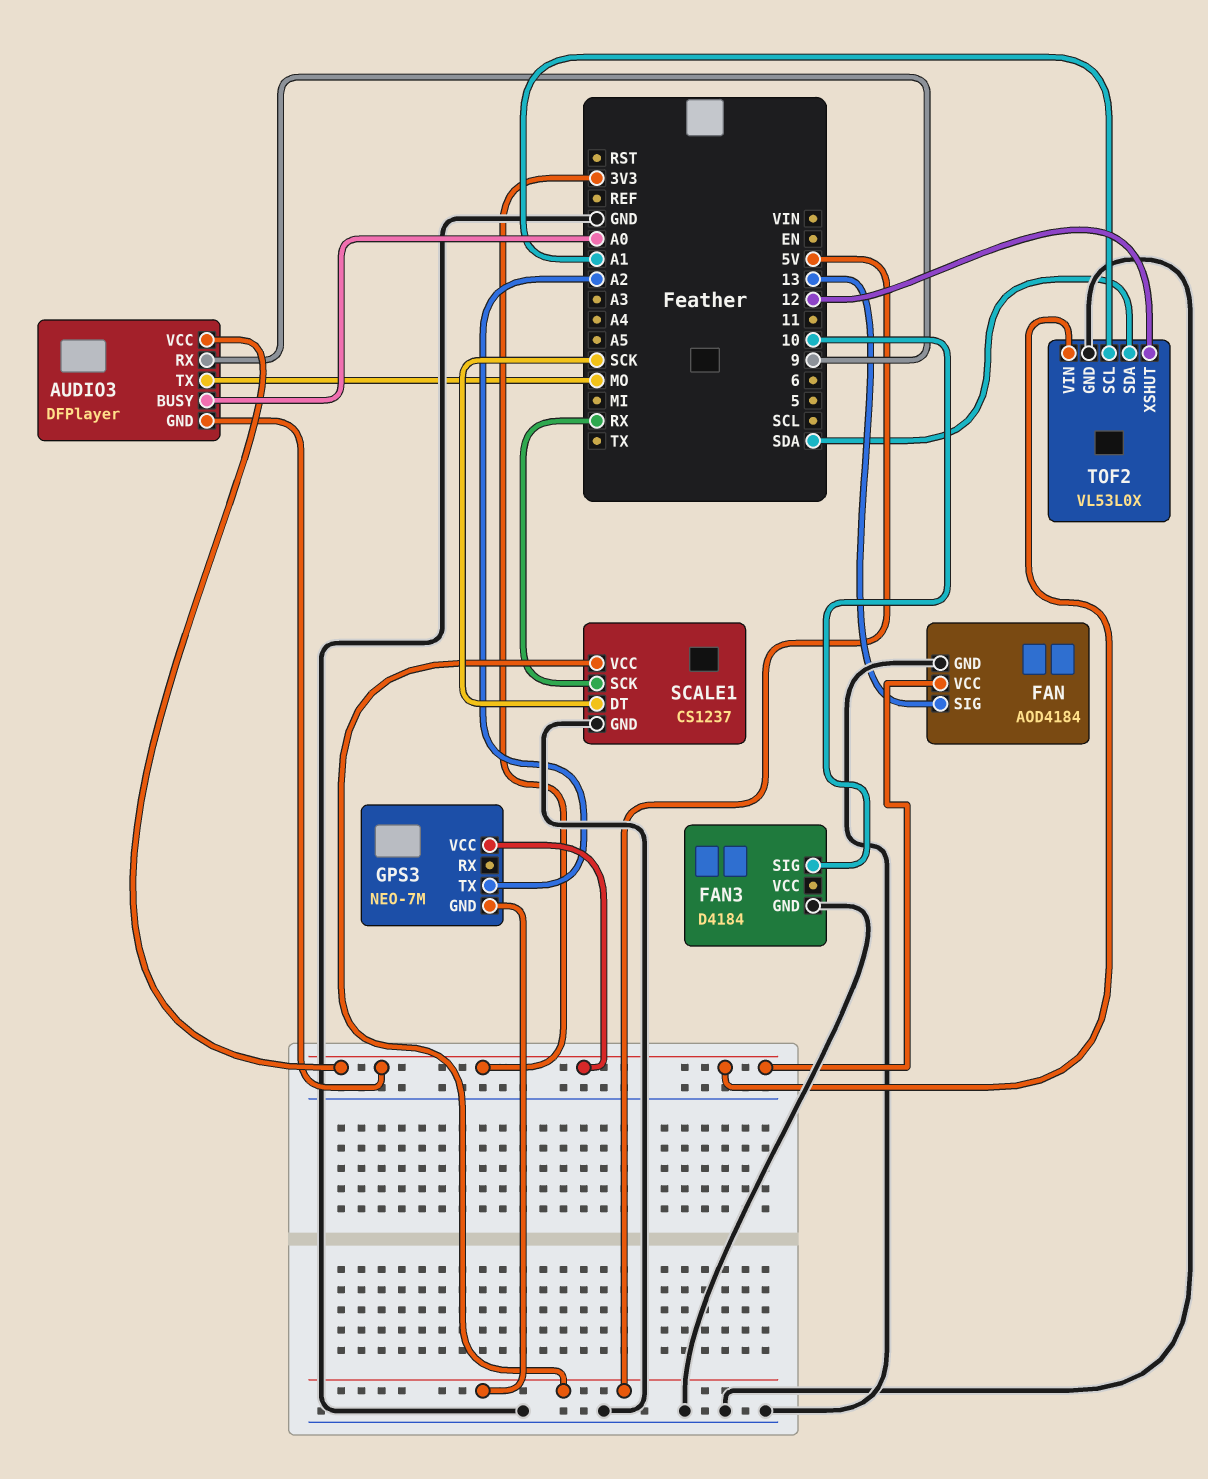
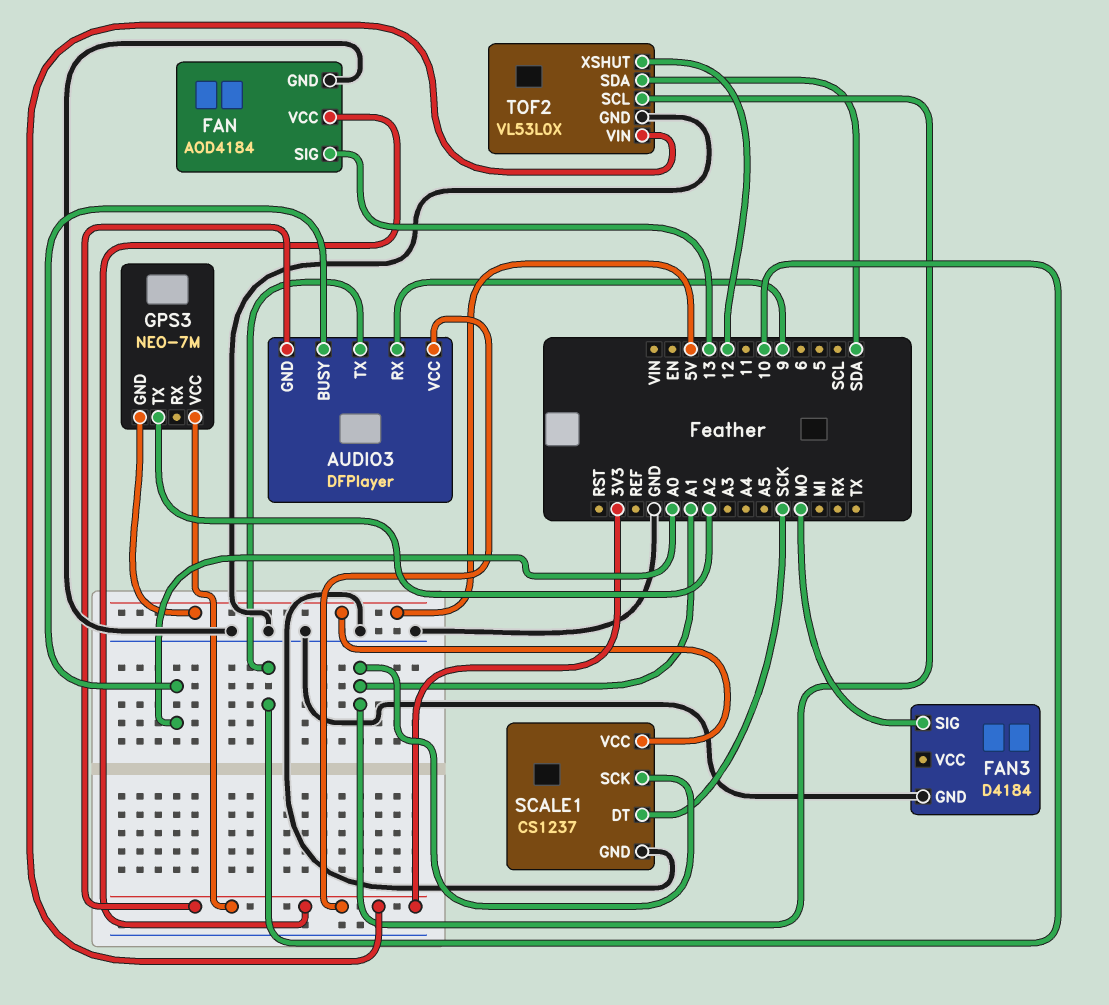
AUDIO3 pin TX: MO -> 10
FAN3 pin SIG: 10 -> MO
SCALE1 pin SCK: RX -> A1

